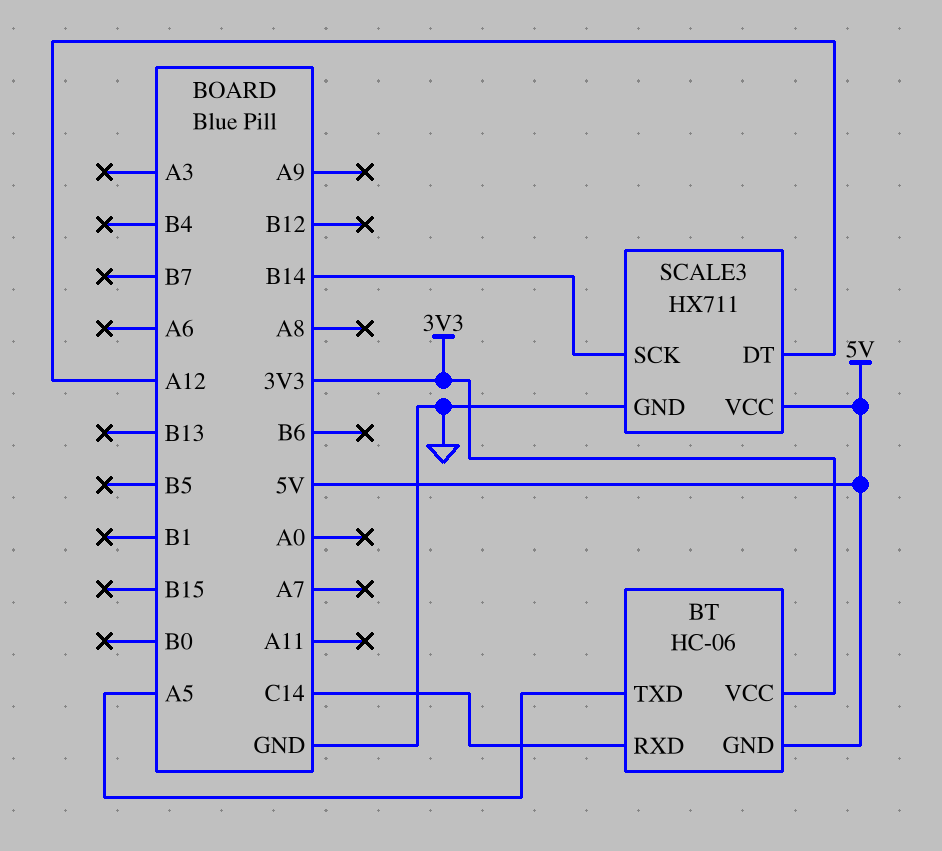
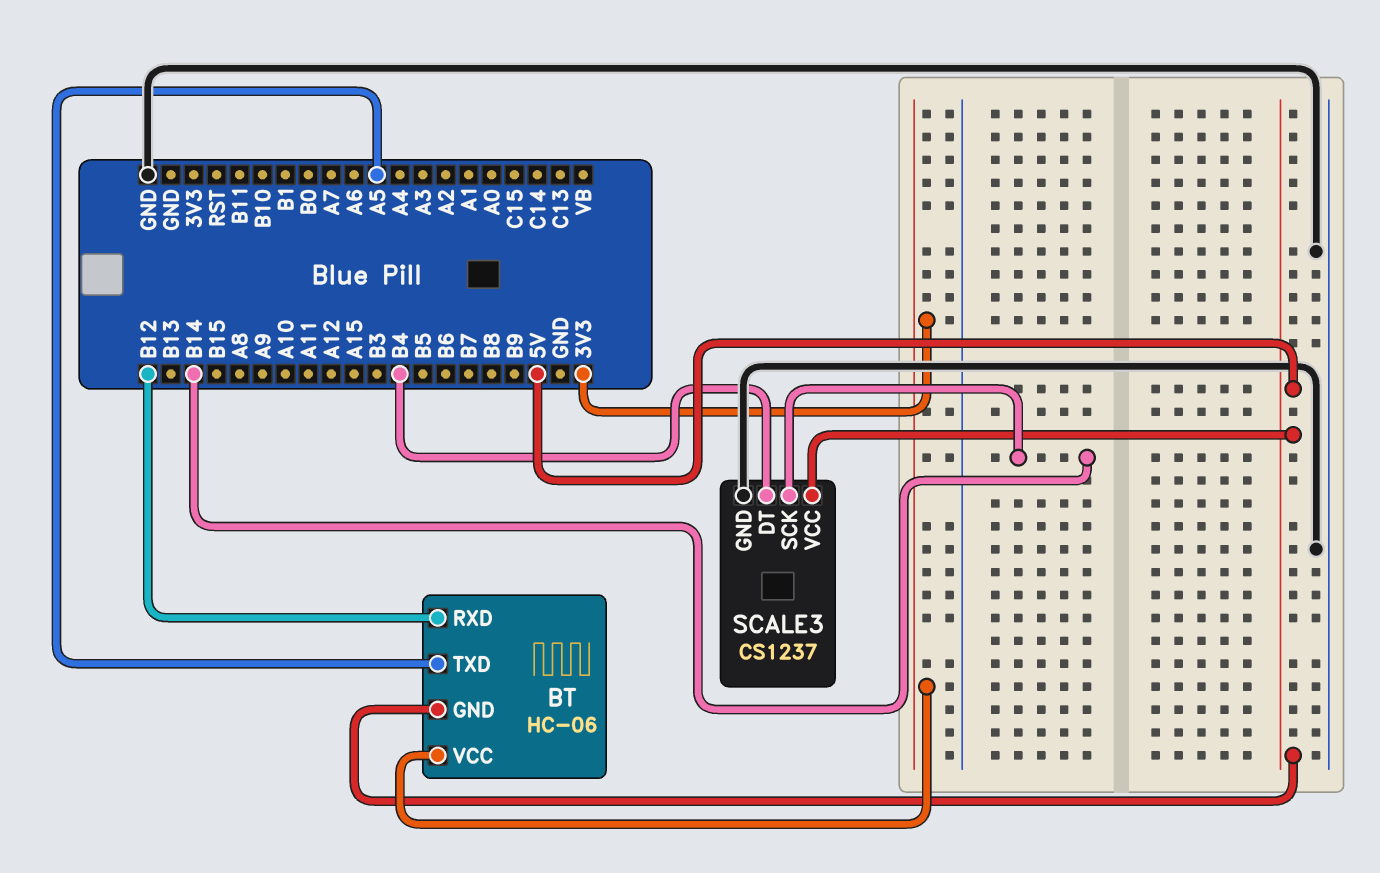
BT pin RXD: C14 -> B12
SCALE3: HX711 -> CS1237
SCALE3 pin DT: A12 -> B4

